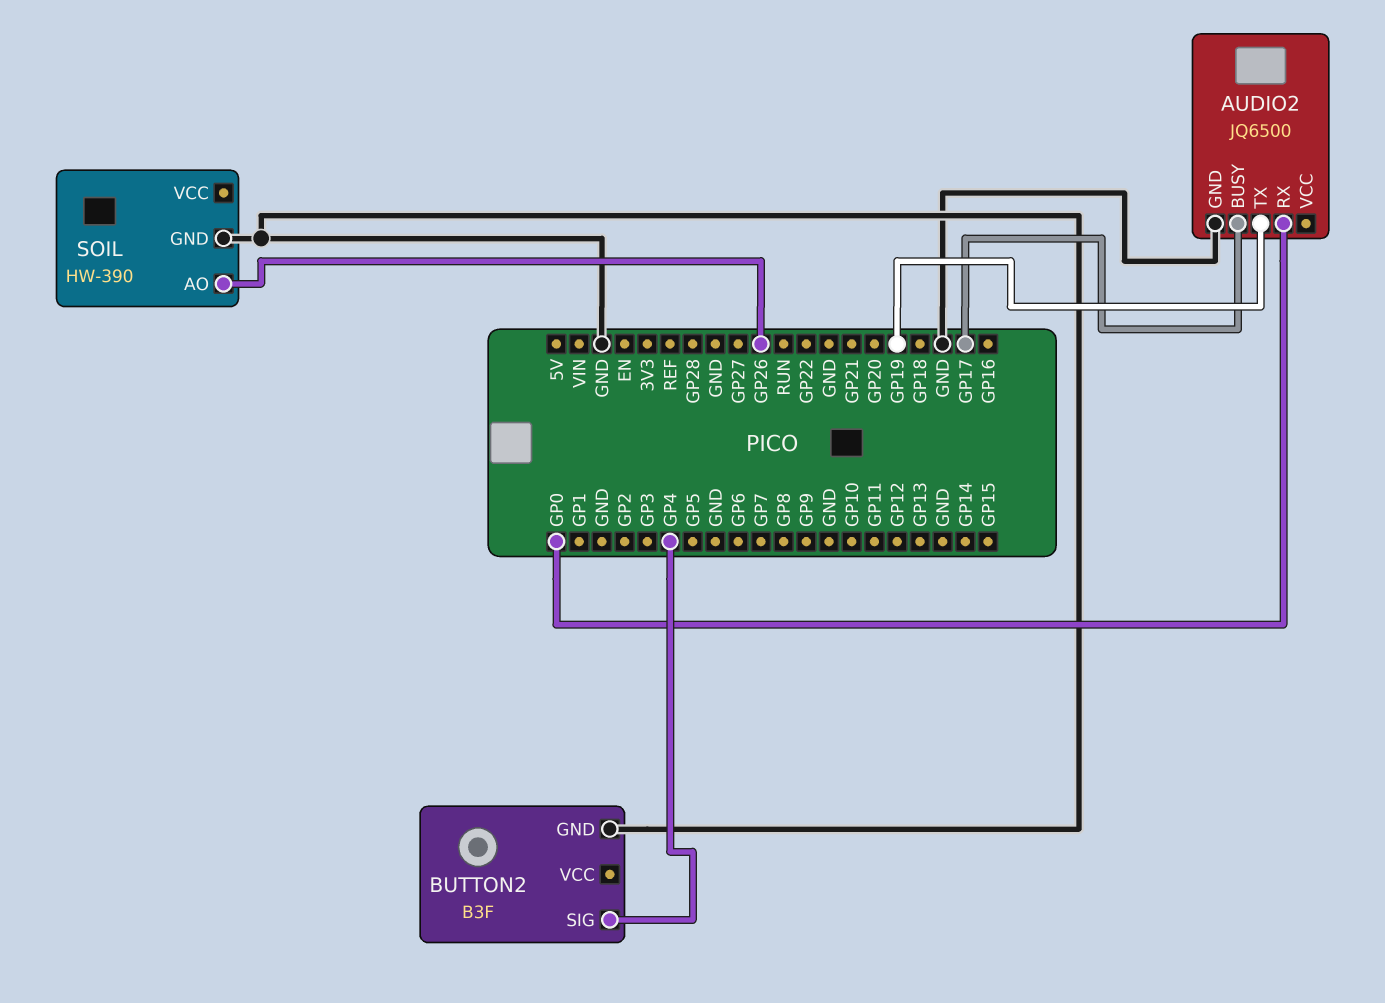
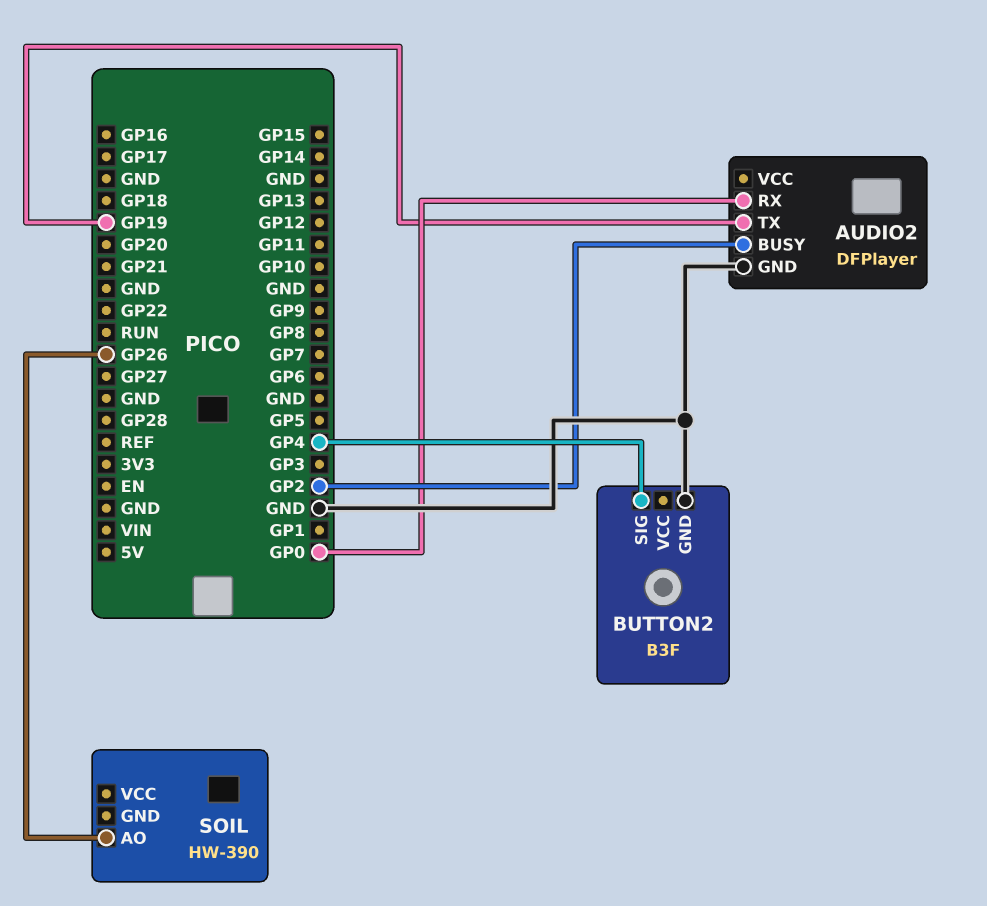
AUDIO2: JQ6500 -> DFPlayer
AUDIO2 pin BUSY: GP17 -> GP2
SOIL pin GND: GND -> none

